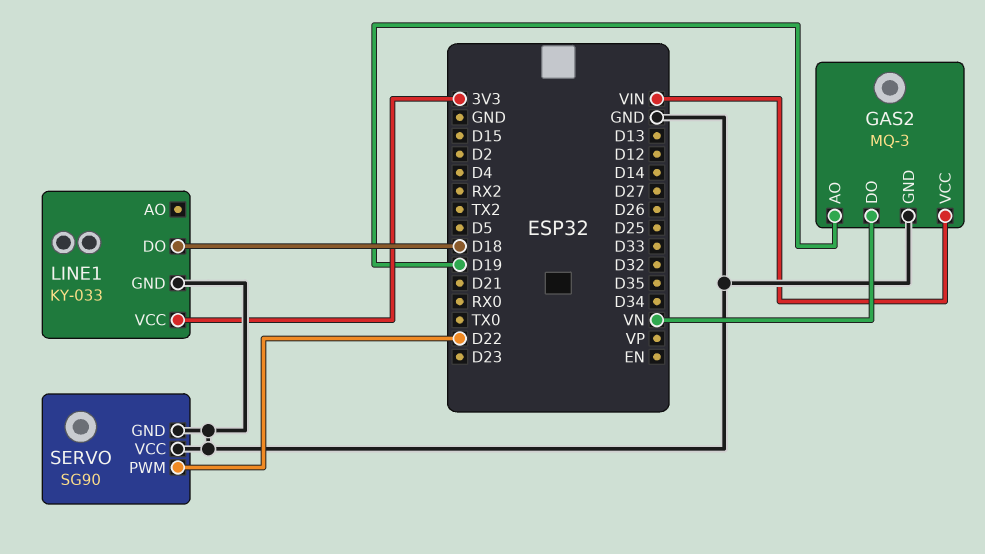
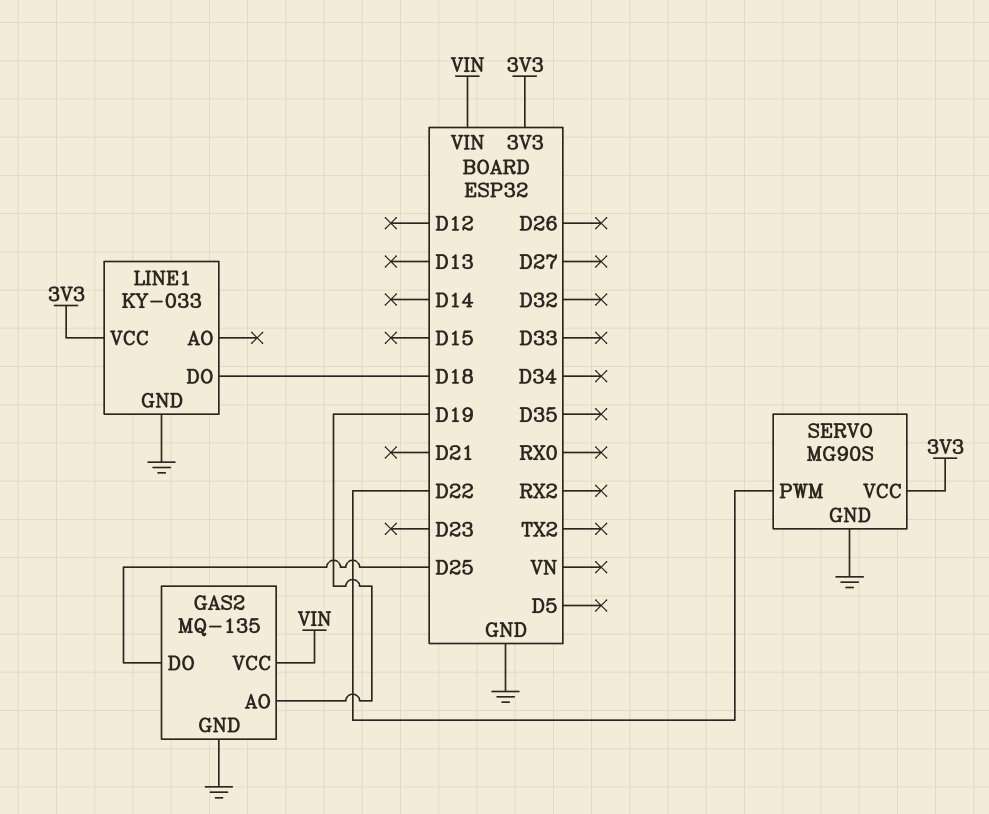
GAS2: MQ-3 -> MQ-135
GAS2 pin DO: VN -> D25
SERVO: SG90 -> MG90S
SERVO pin VCC: GND -> 3V3

